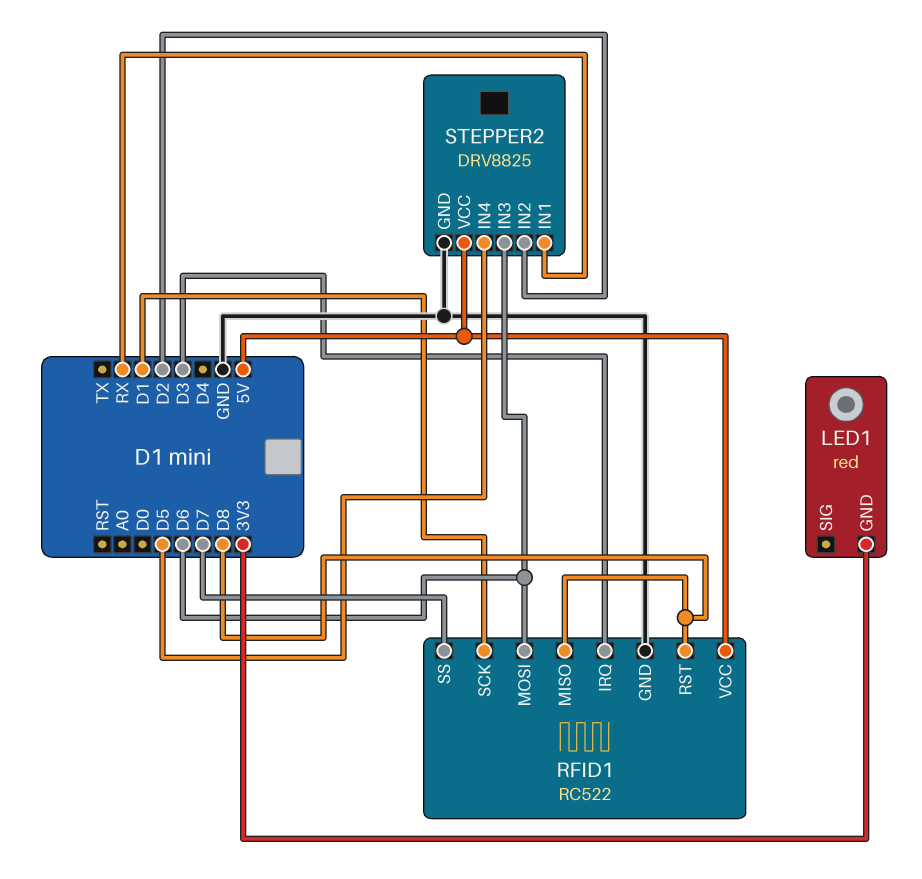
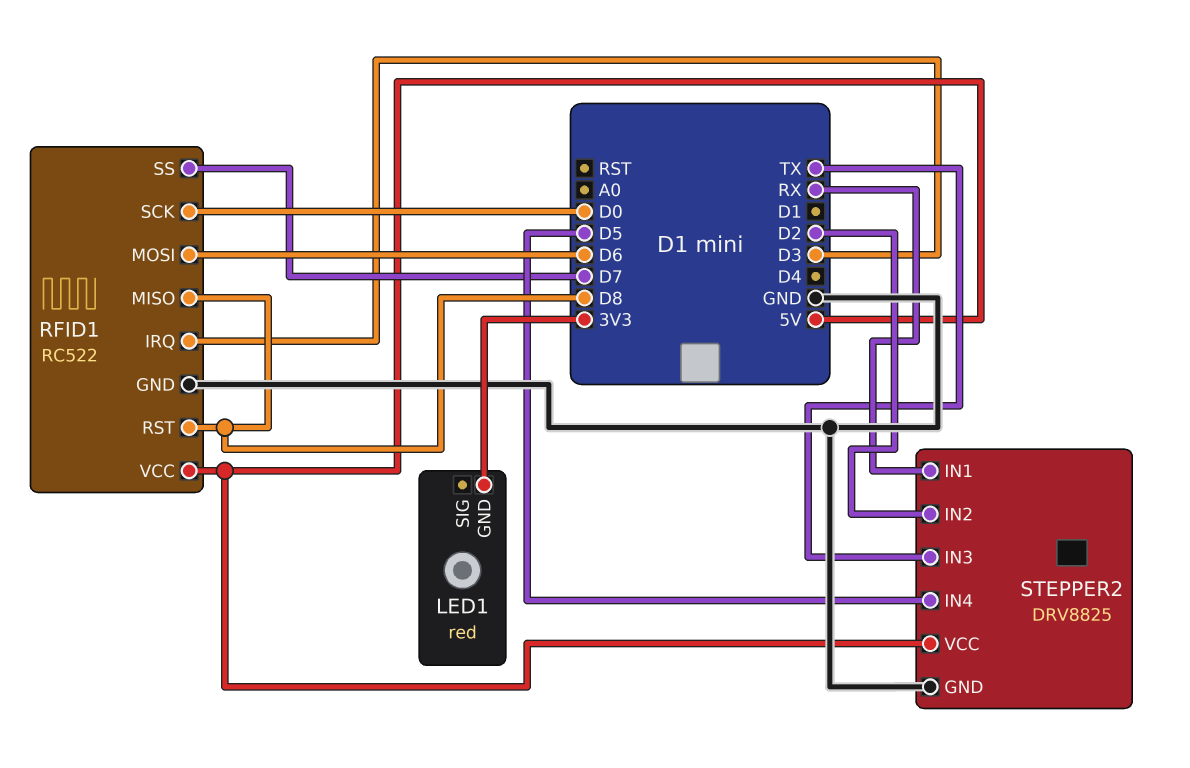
RFID1 pin SCK: D1 -> D0
STEPPER2 pin IN3: D6 -> TX

